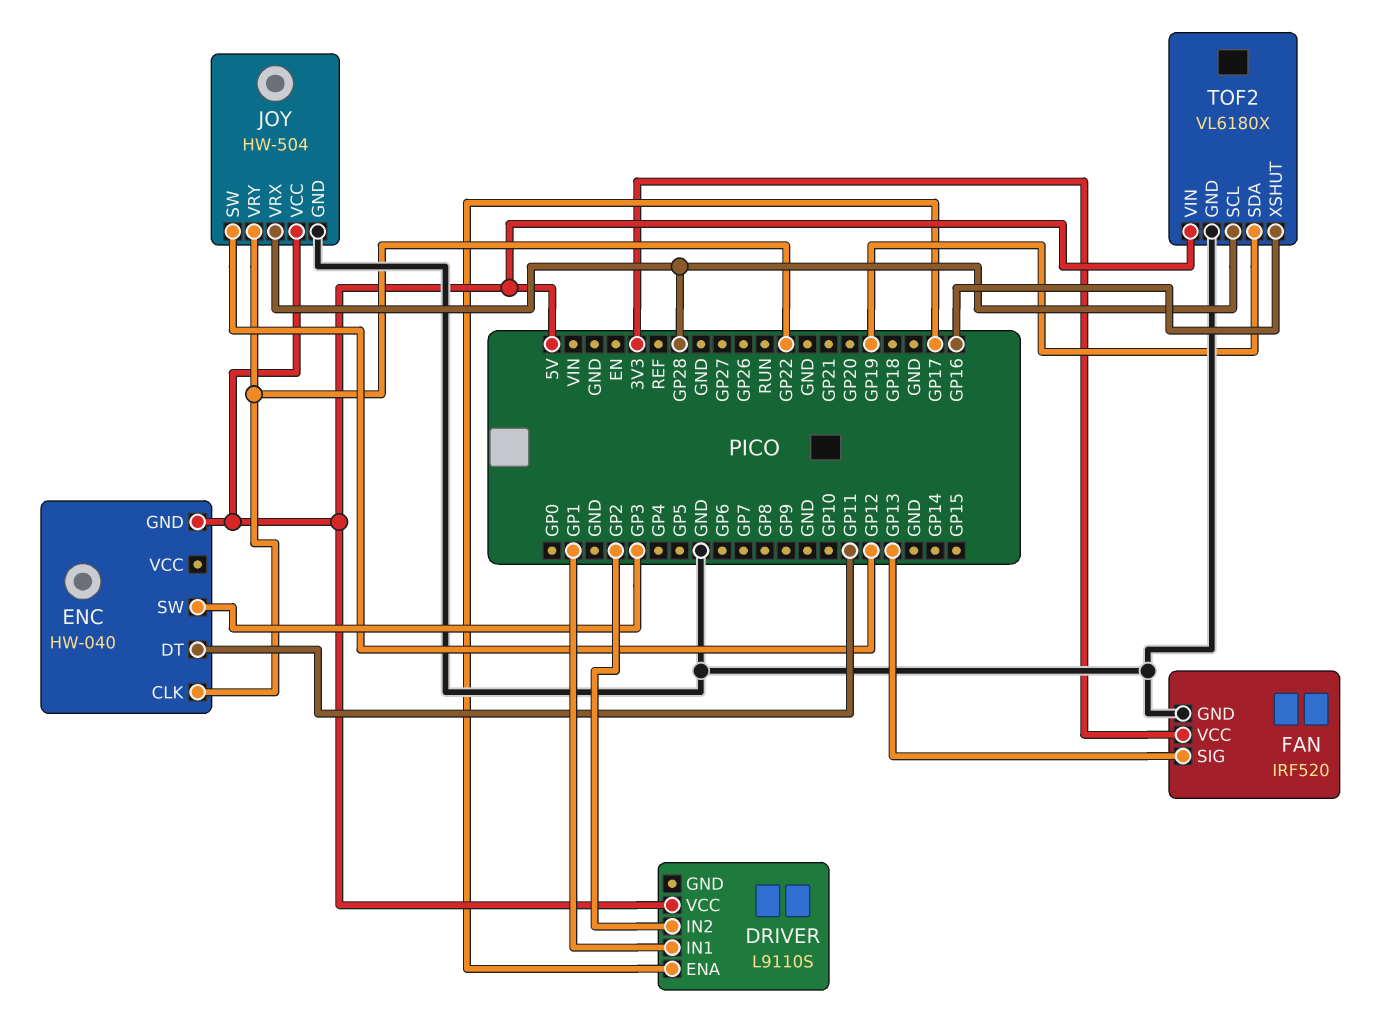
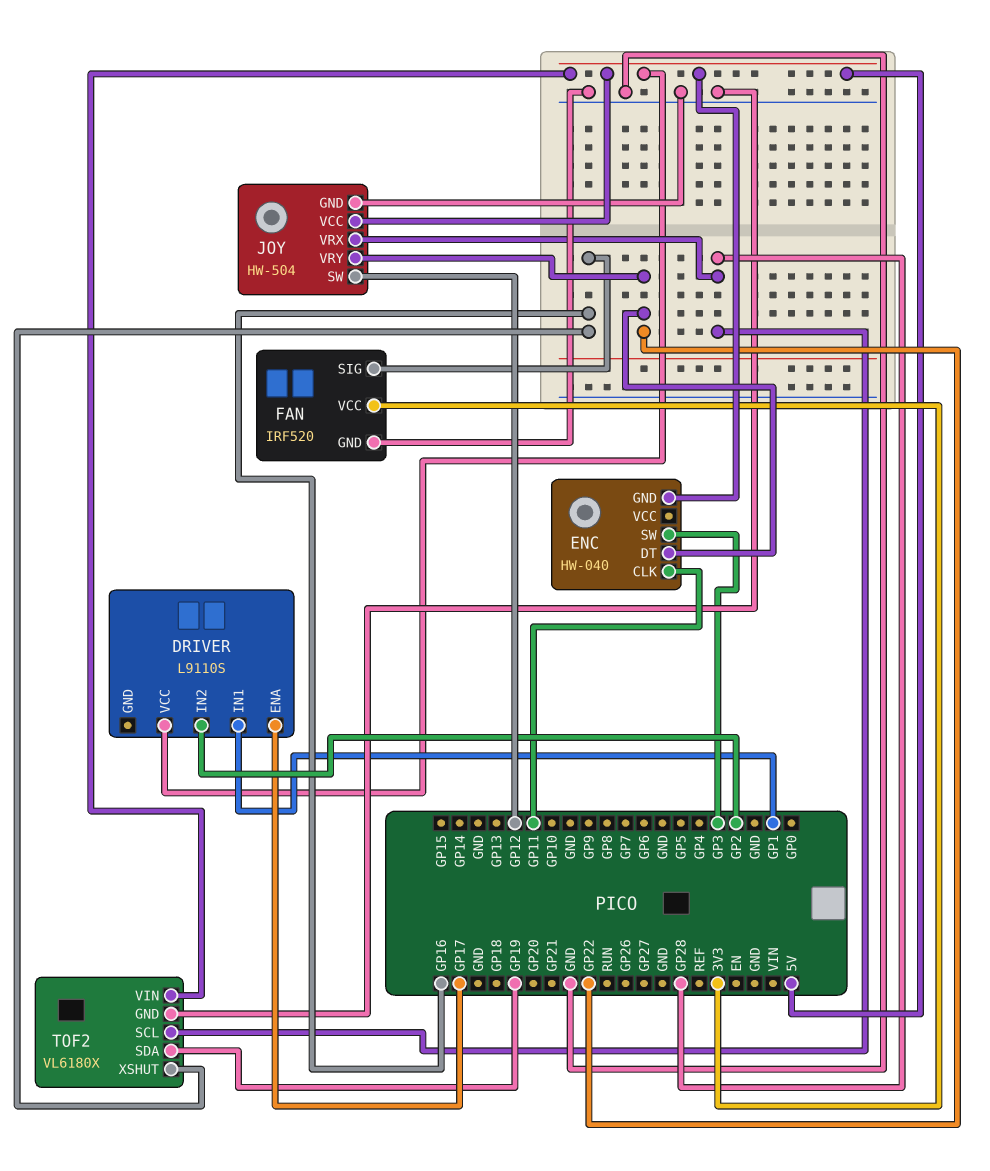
ENC pin CLK: GP22 -> GP11
ENC pin DT: GP11 -> GP22
FAN pin SIG: GP13 -> GP16

